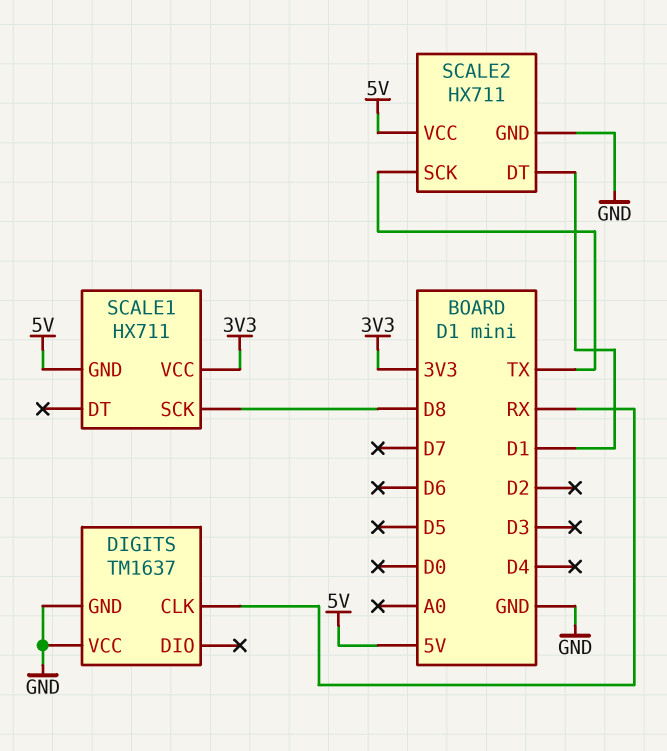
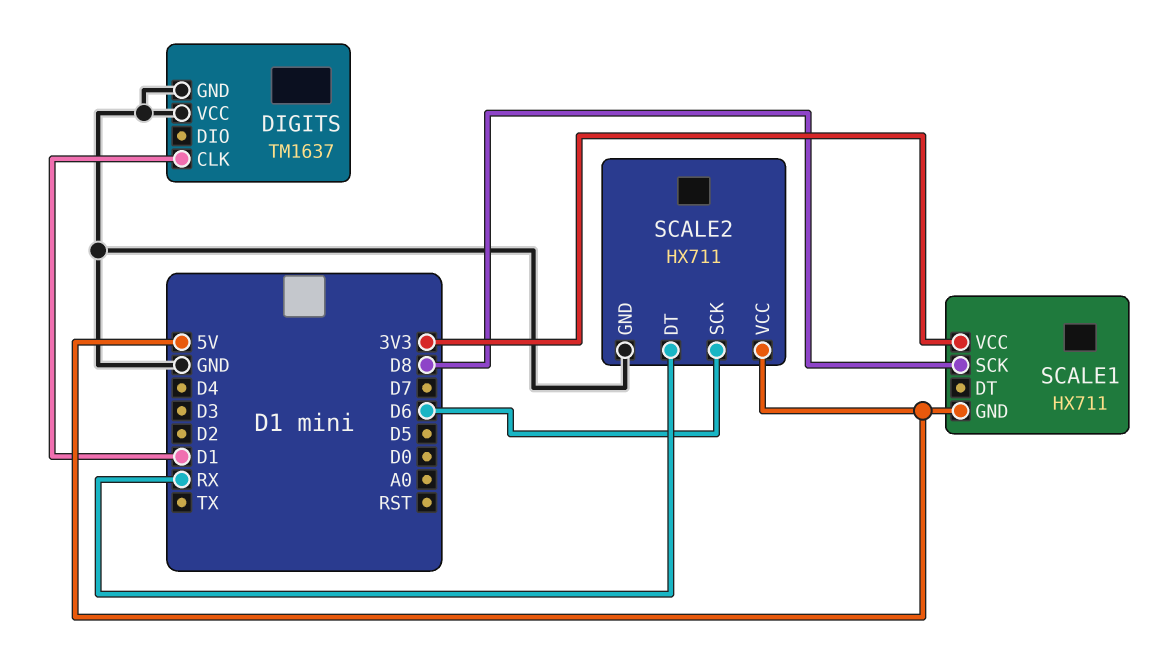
DIGITS pin CLK: RX -> D1
SCALE2 pin DT: D1 -> RX
SCALE2 pin SCK: TX -> D6

